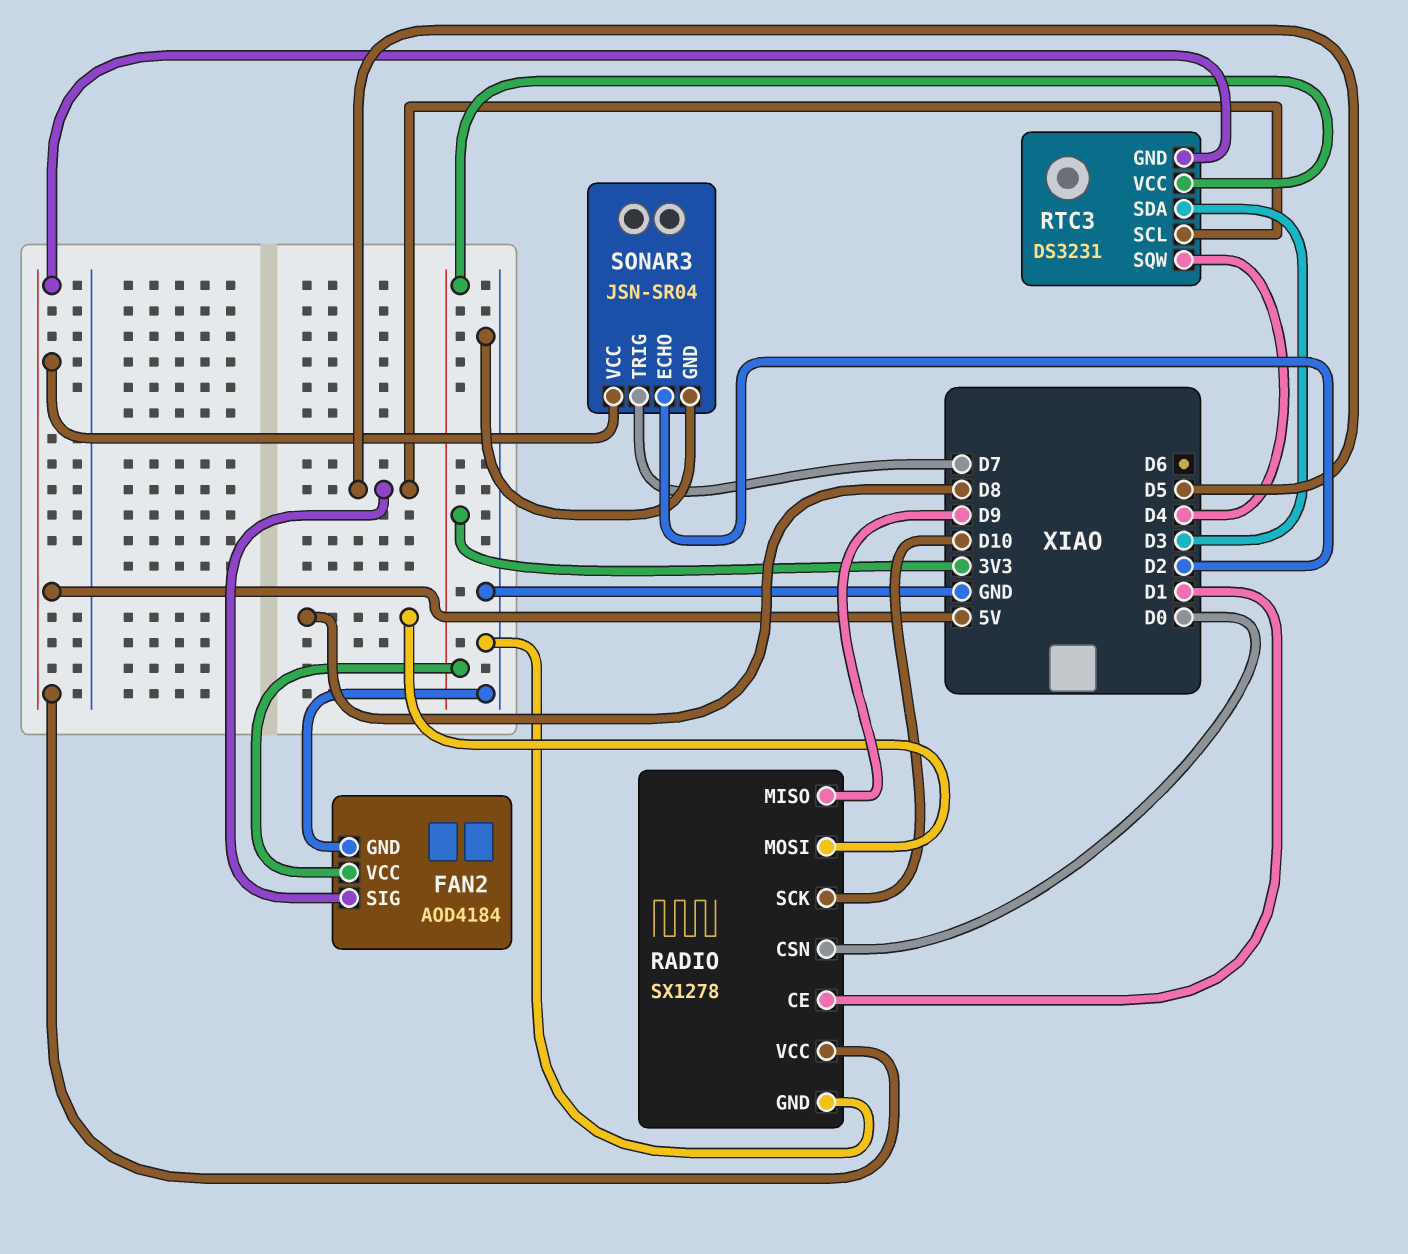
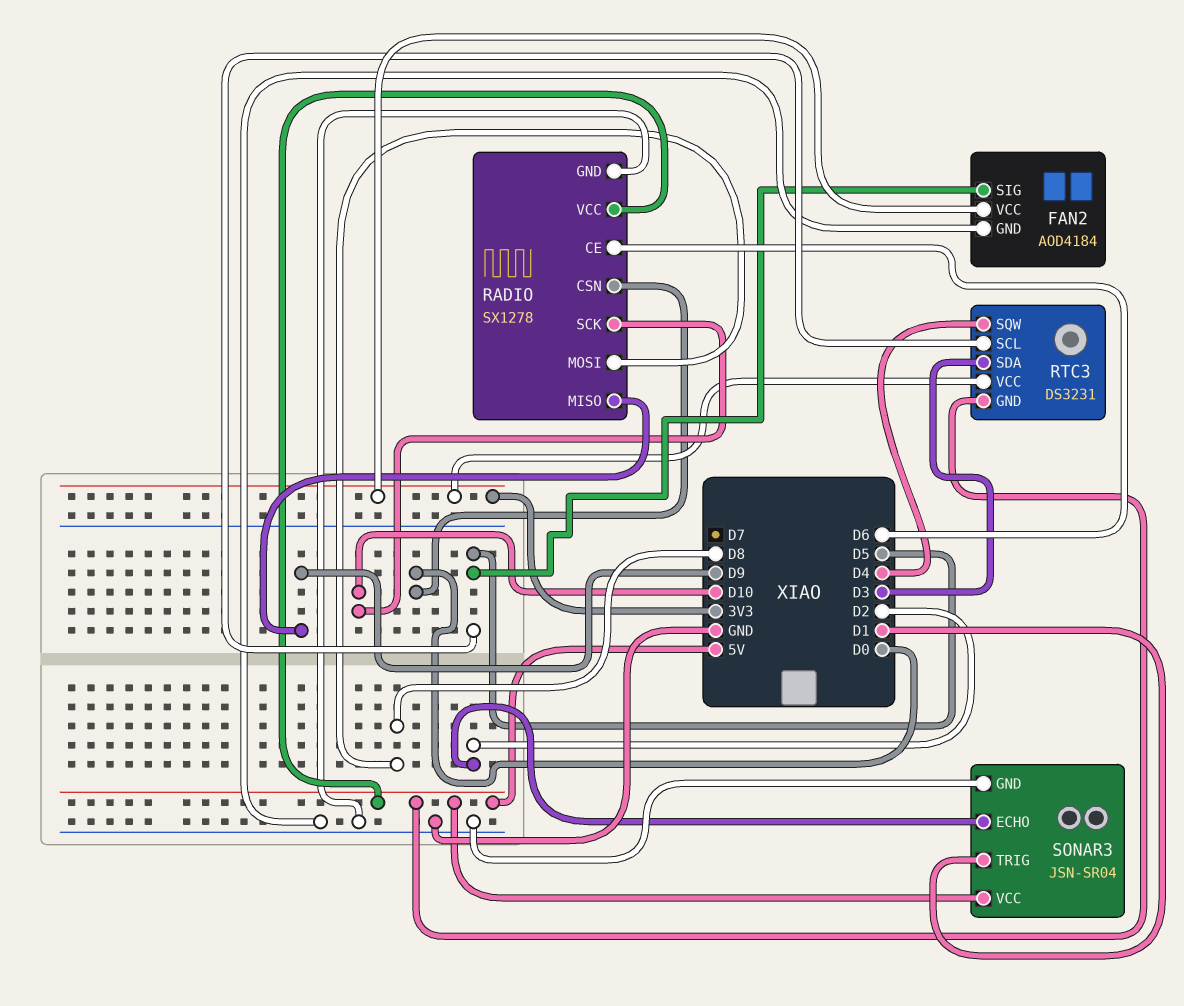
RADIO pin CE: D1 -> D6
SONAR3 pin TRIG: D7 -> D1

